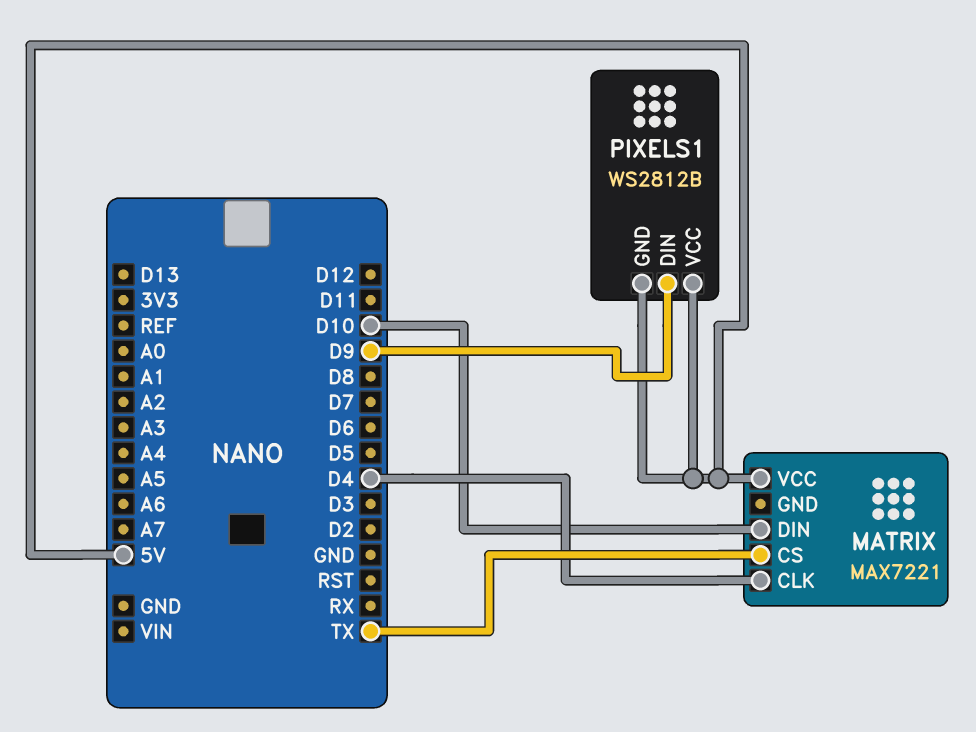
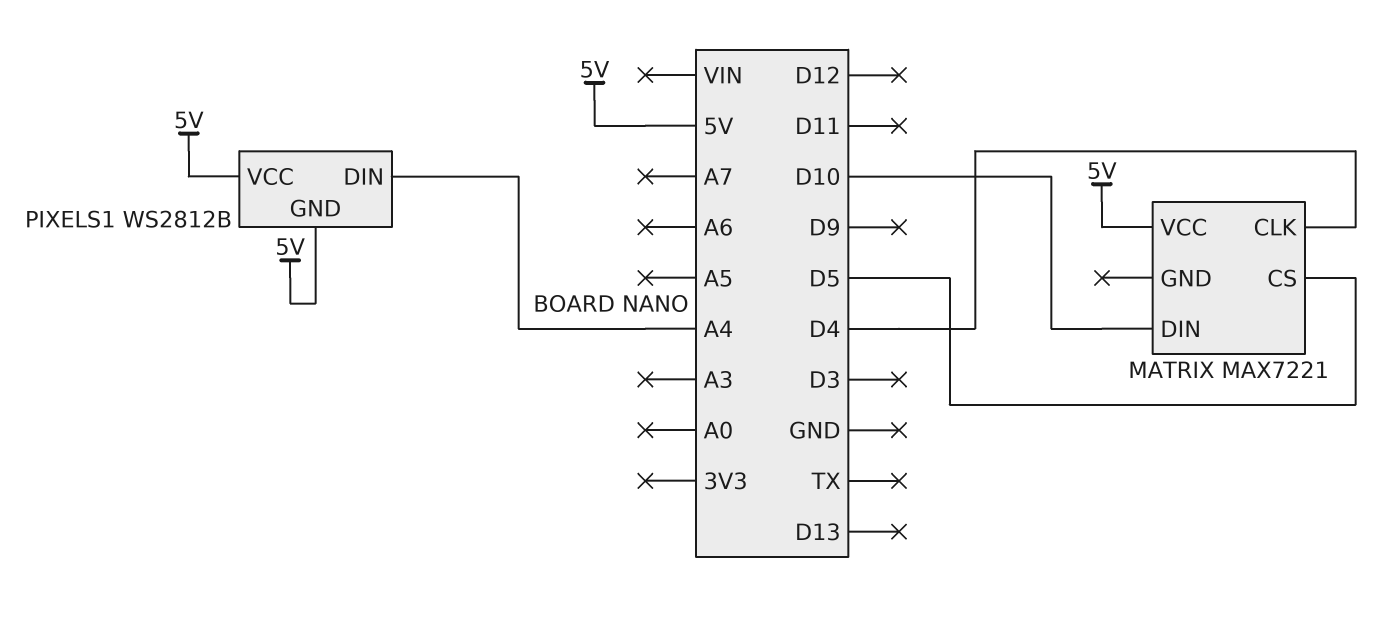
MATRIX pin CS: TX -> D5
PIXELS1 pin DIN: D9 -> A4

